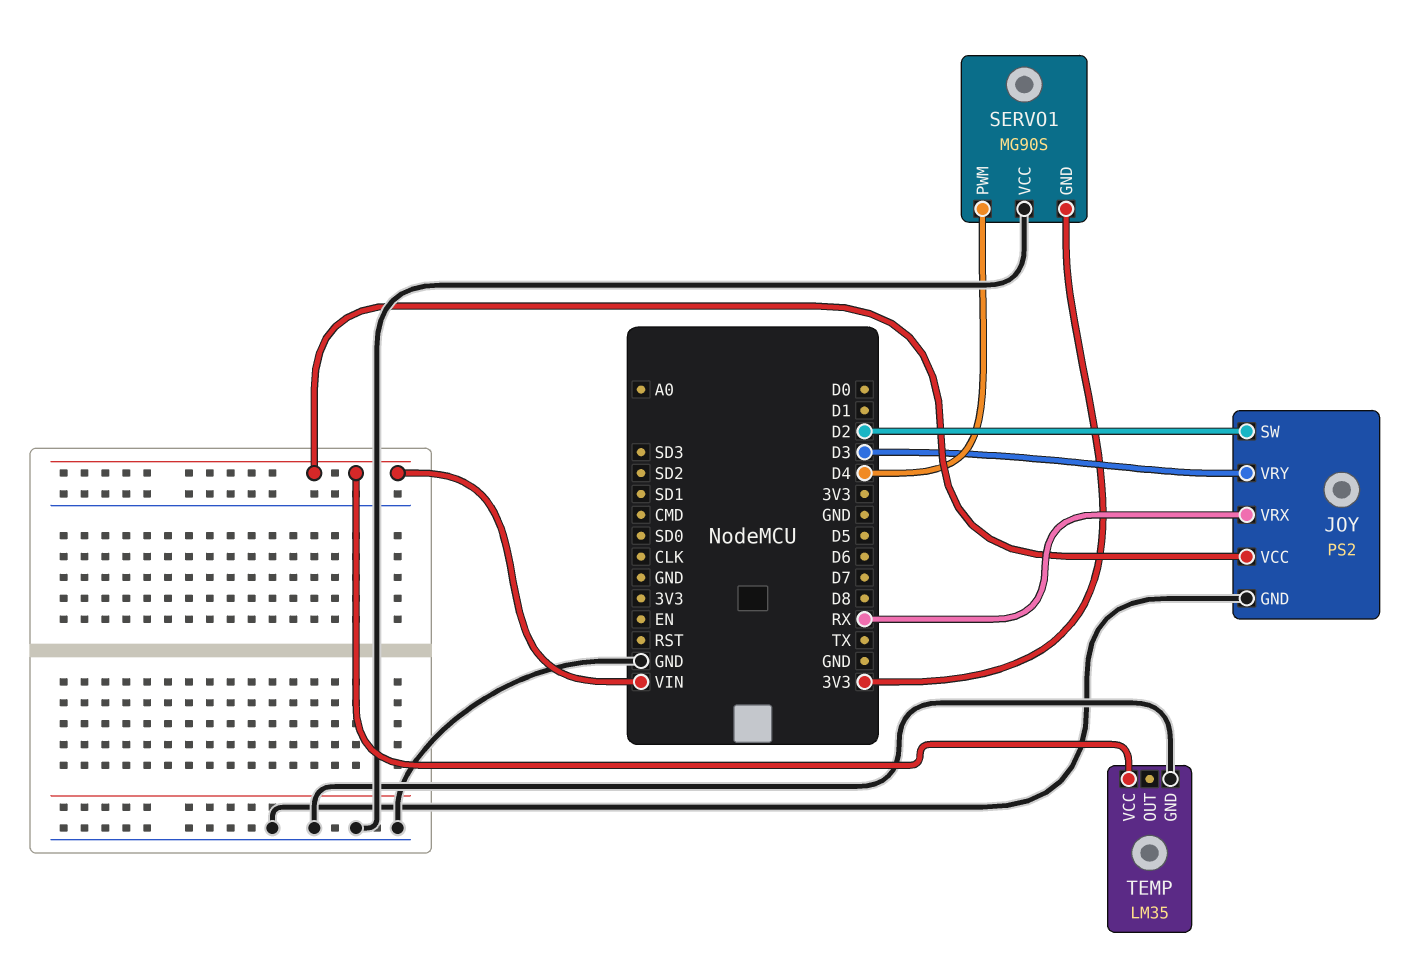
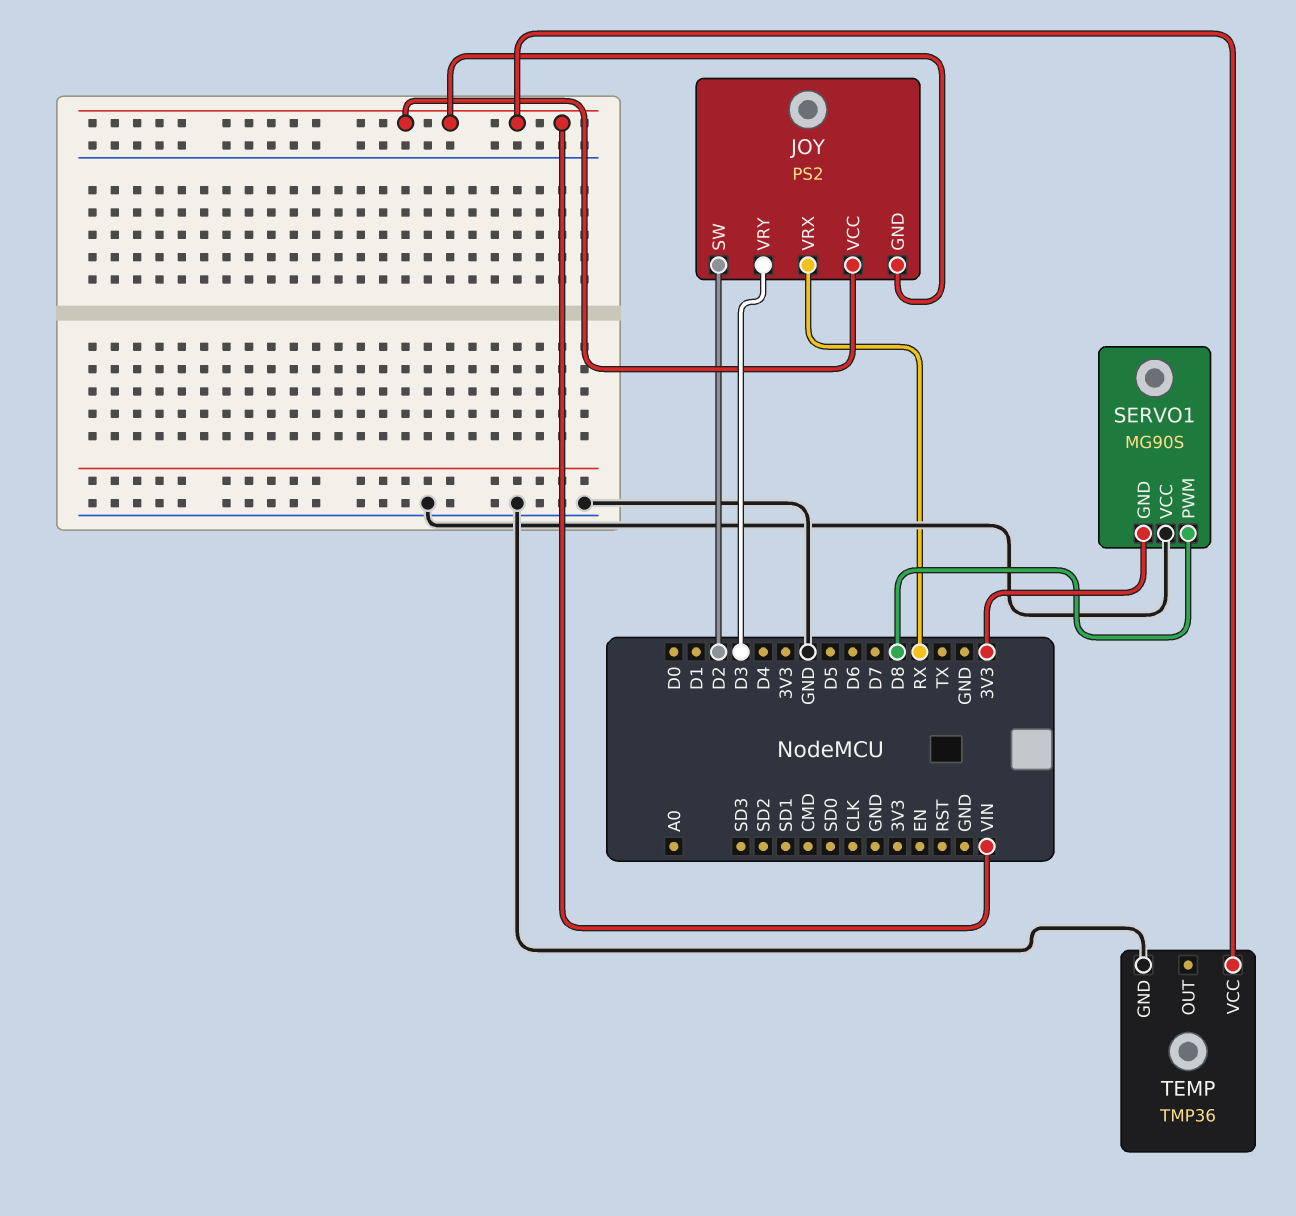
JOY pin GND: GND -> VIN
SERVO1 pin PWM: D4 -> D8
TEMP: LM35 -> TMP36

